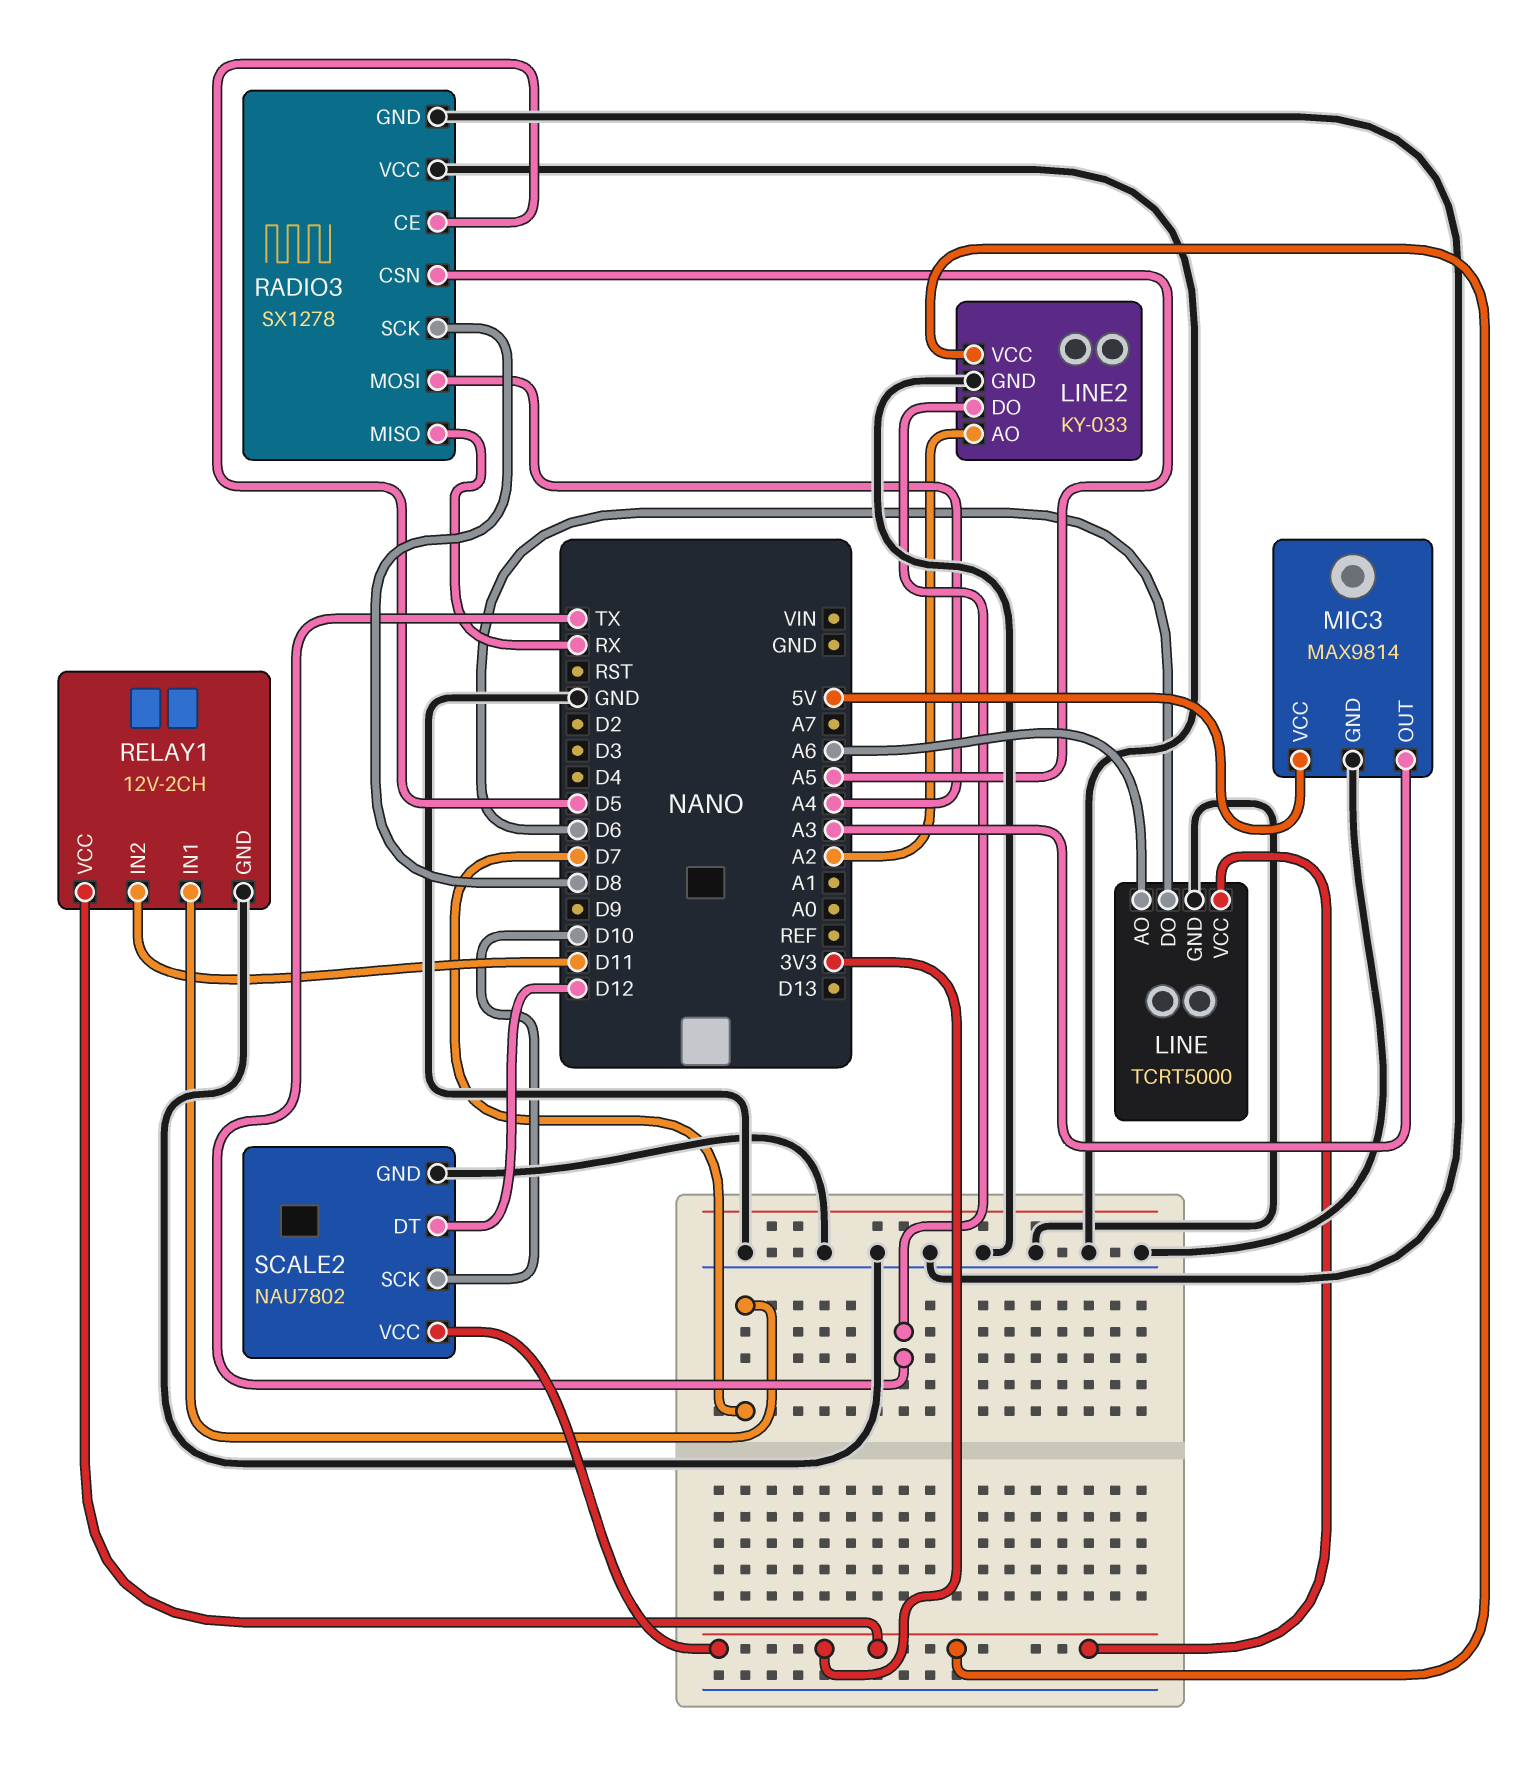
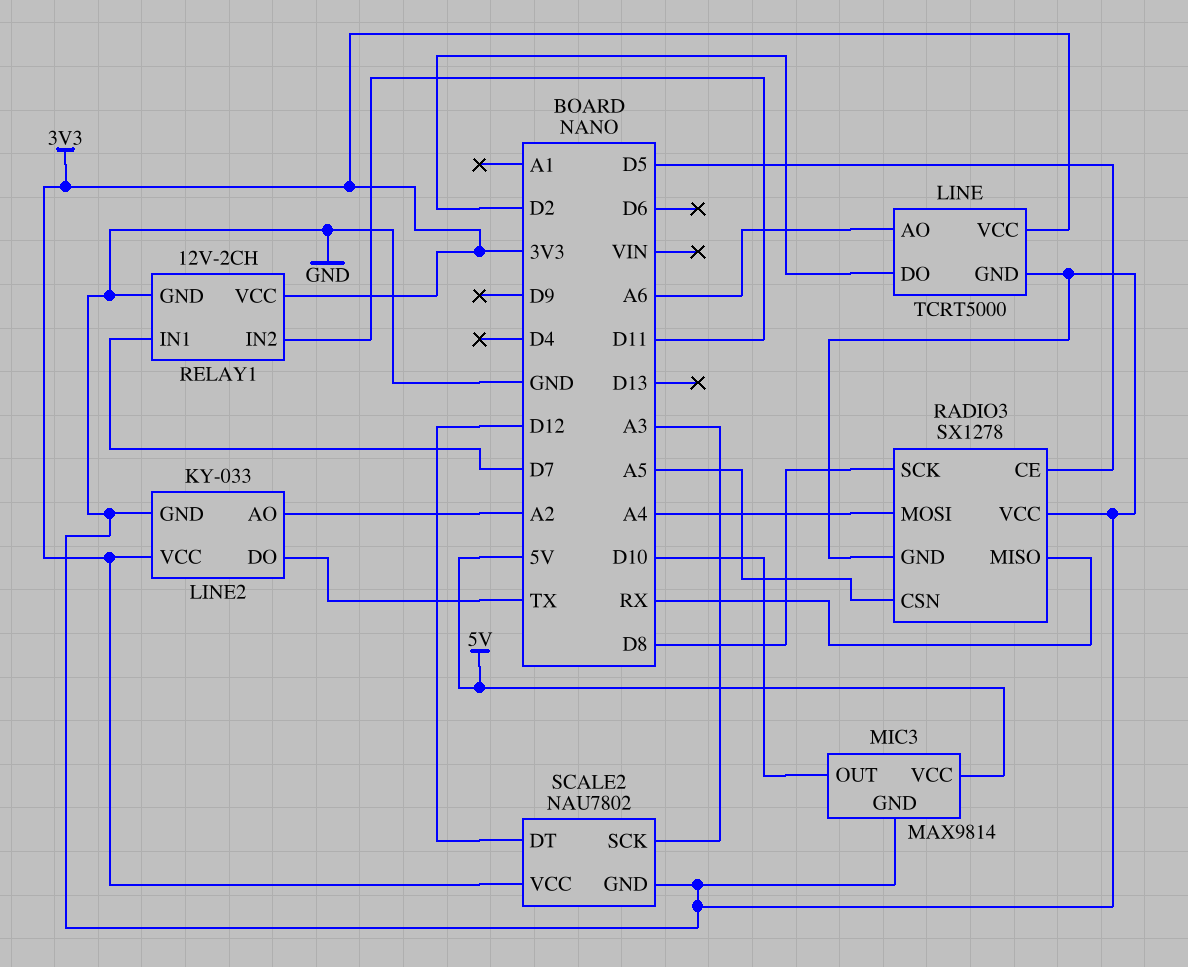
LINE pin DO: D6 -> D2
MIC3 pin OUT: A3 -> D10
SCALE2 pin SCK: D10 -> A3

